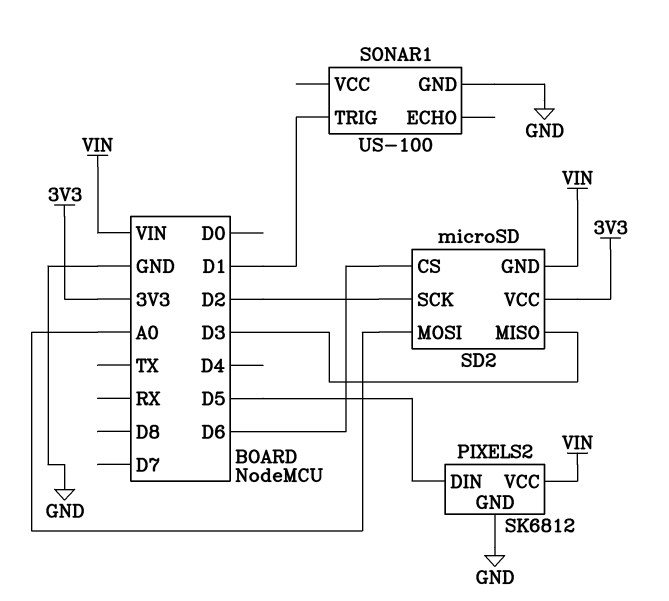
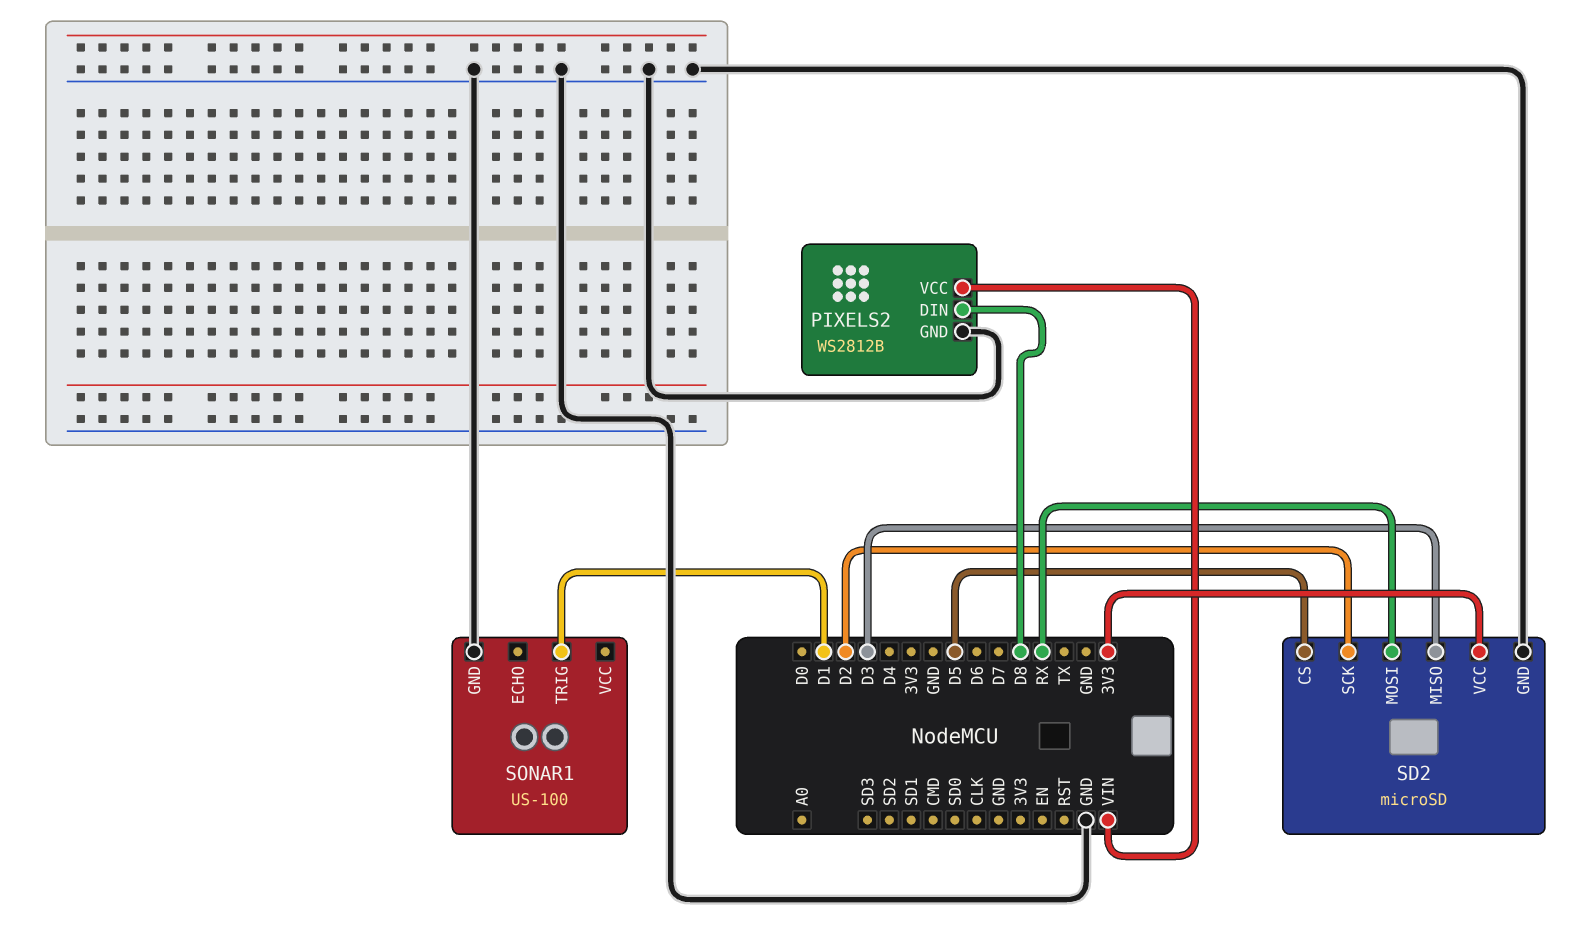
PIXELS2: SK6812 -> WS2812B
PIXELS2 pin DIN: D5 -> D8
SD2 pin CS: D6 -> D5
SD2 pin GND: VIN -> GND
SD2 pin MOSI: A0 -> RX

